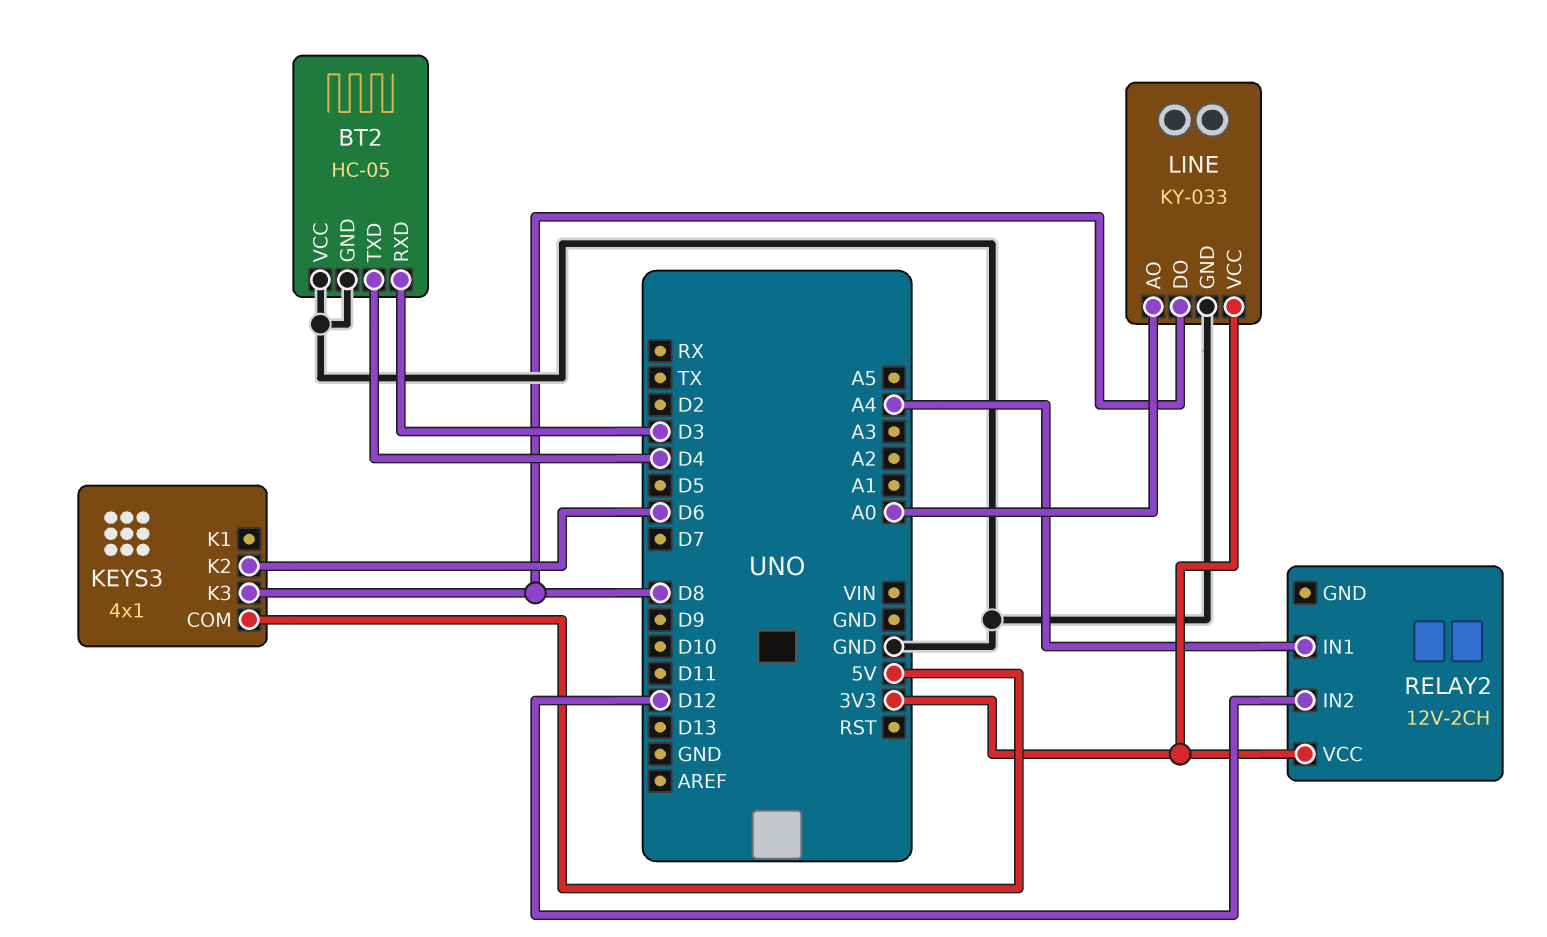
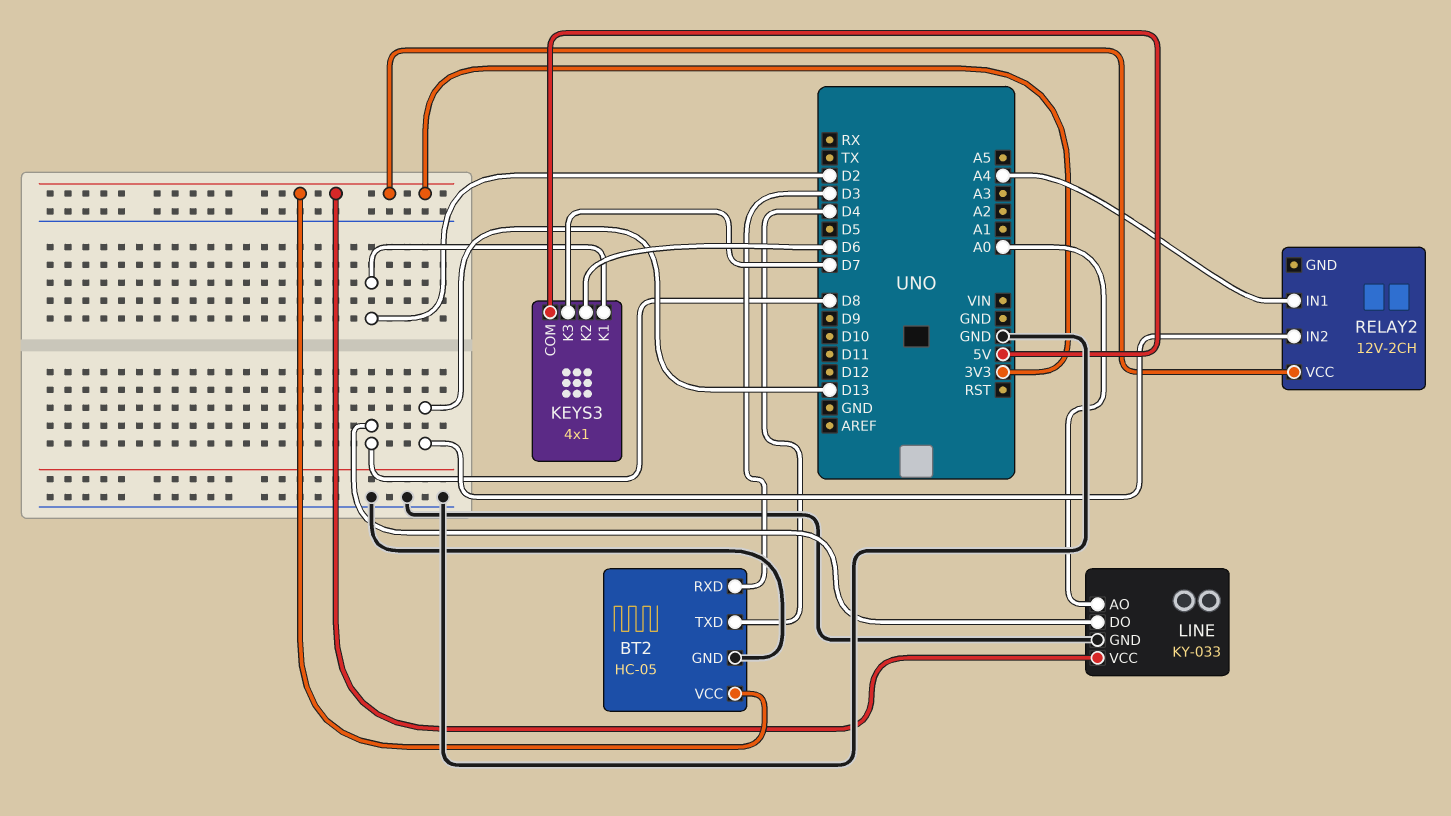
BT2 pin VCC: GND -> 3V3
KEYS3 pin K1: none -> D2
KEYS3 pin K3: D8 -> D7
RELAY2 pin IN2: D12 -> D13

